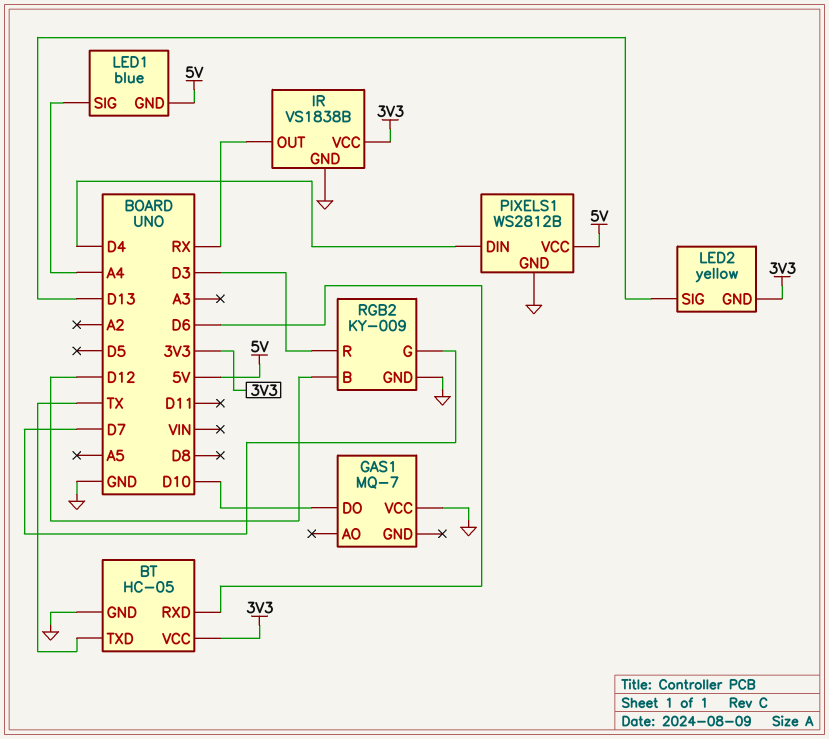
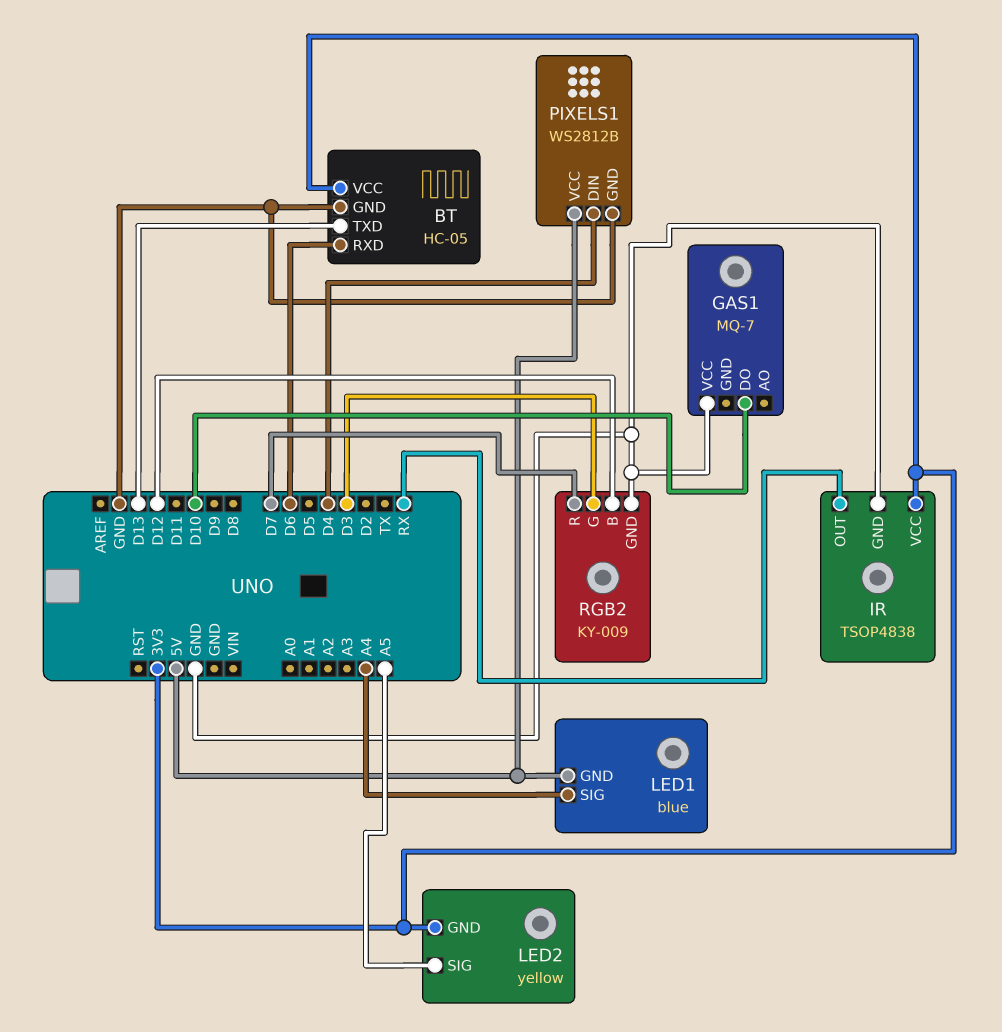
BT pin TXD: TX -> D13
IR: VS1838B -> TSOP4838
LED2 pin SIG: D13 -> A5
RGB2 pin G: D7 -> D3
RGB2 pin R: D3 -> D7

